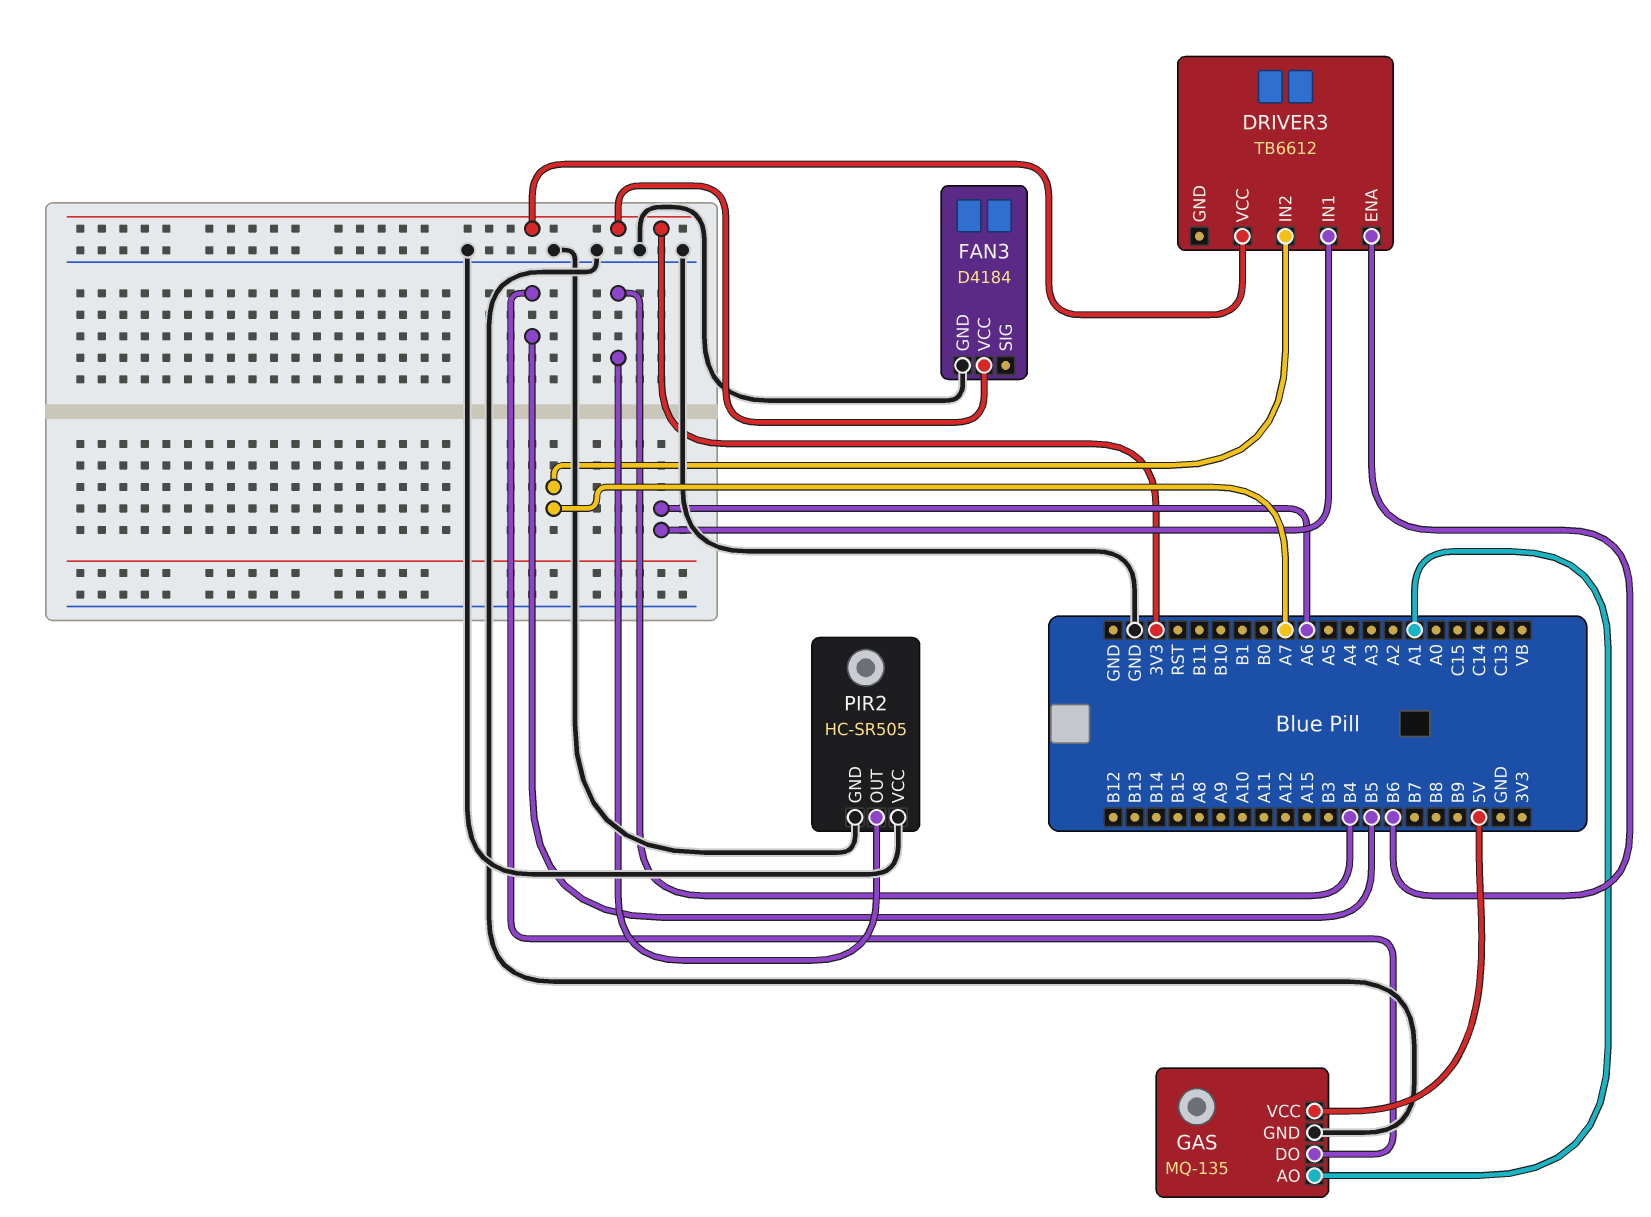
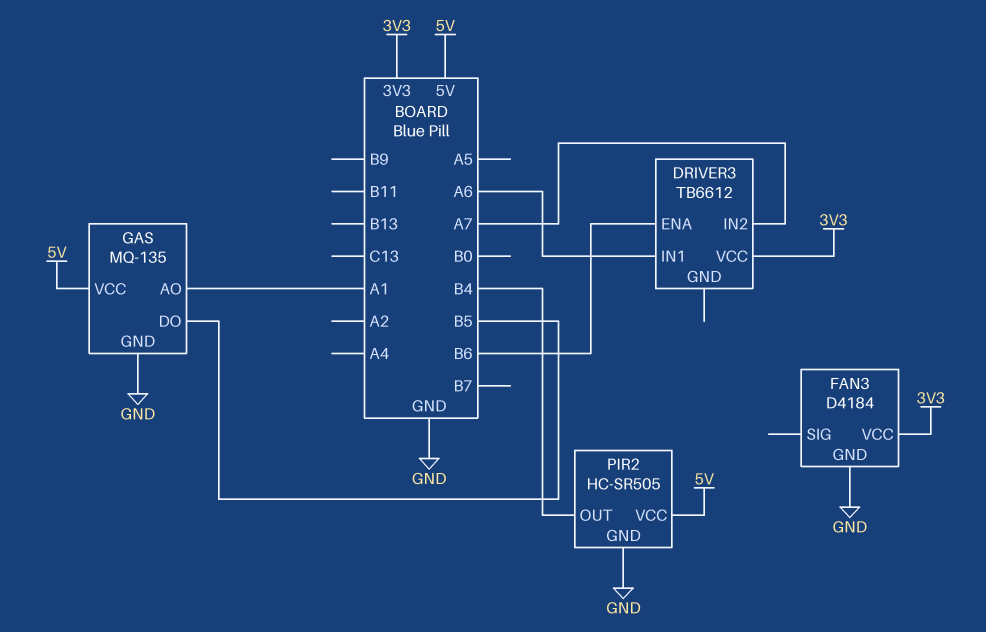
PIR2 pin VCC: GND -> 5V

